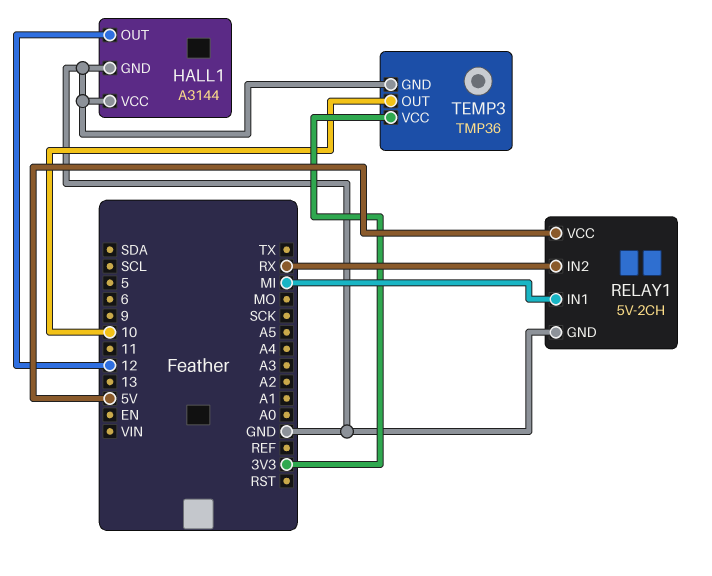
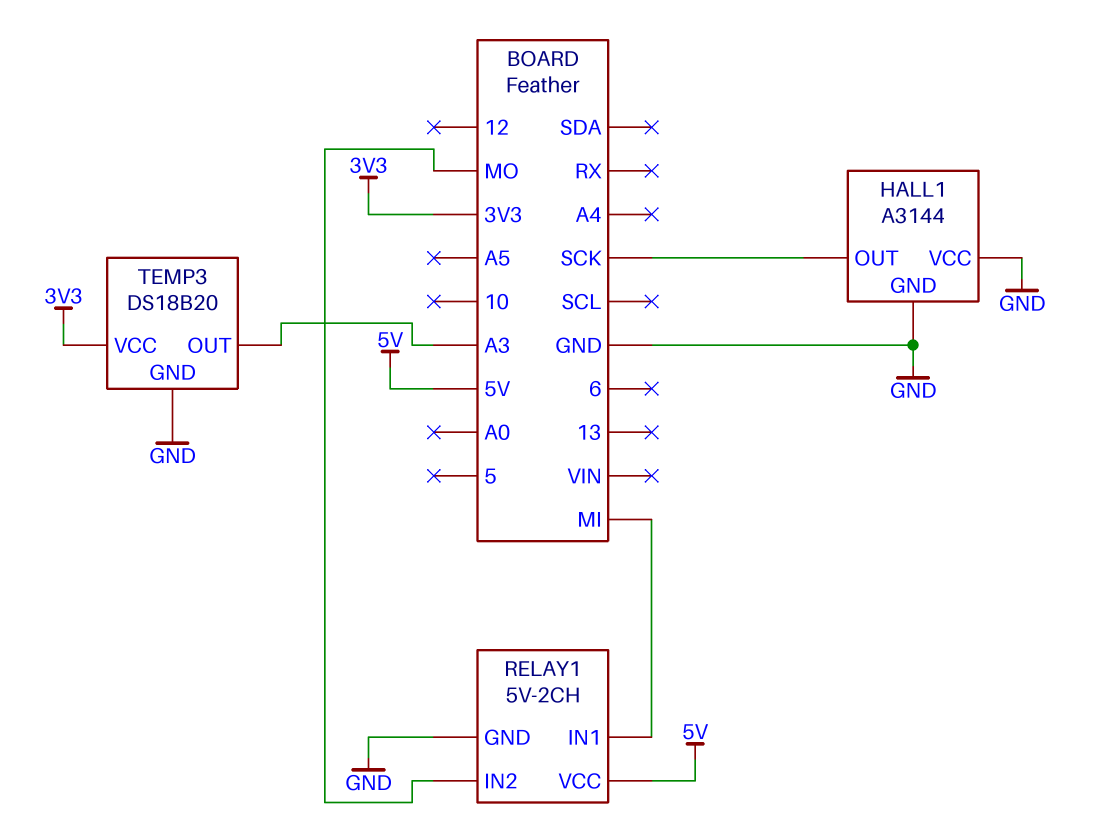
HALL1 pin OUT: 12 -> SCK
RELAY1 pin IN2: RX -> MO
TEMP3: TMP36 -> DS18B20
TEMP3 pin OUT: 10 -> A3

